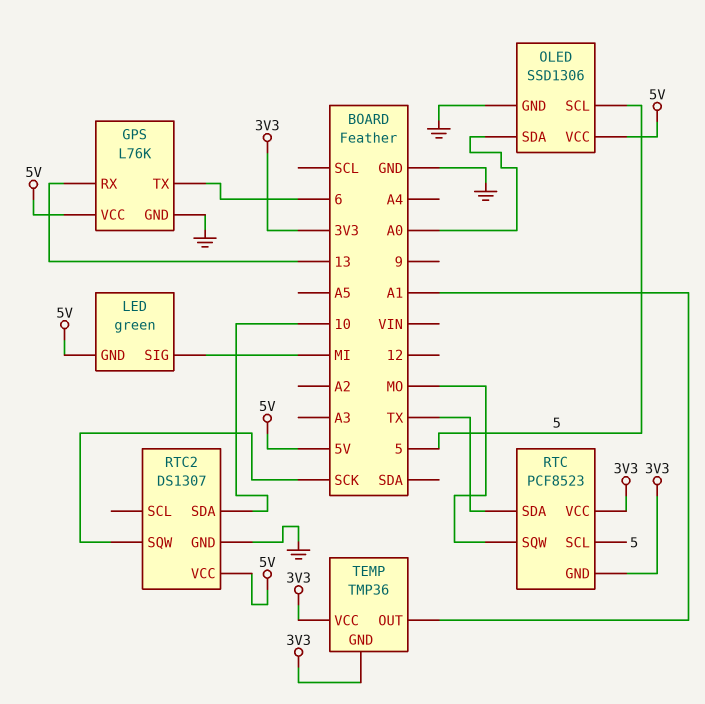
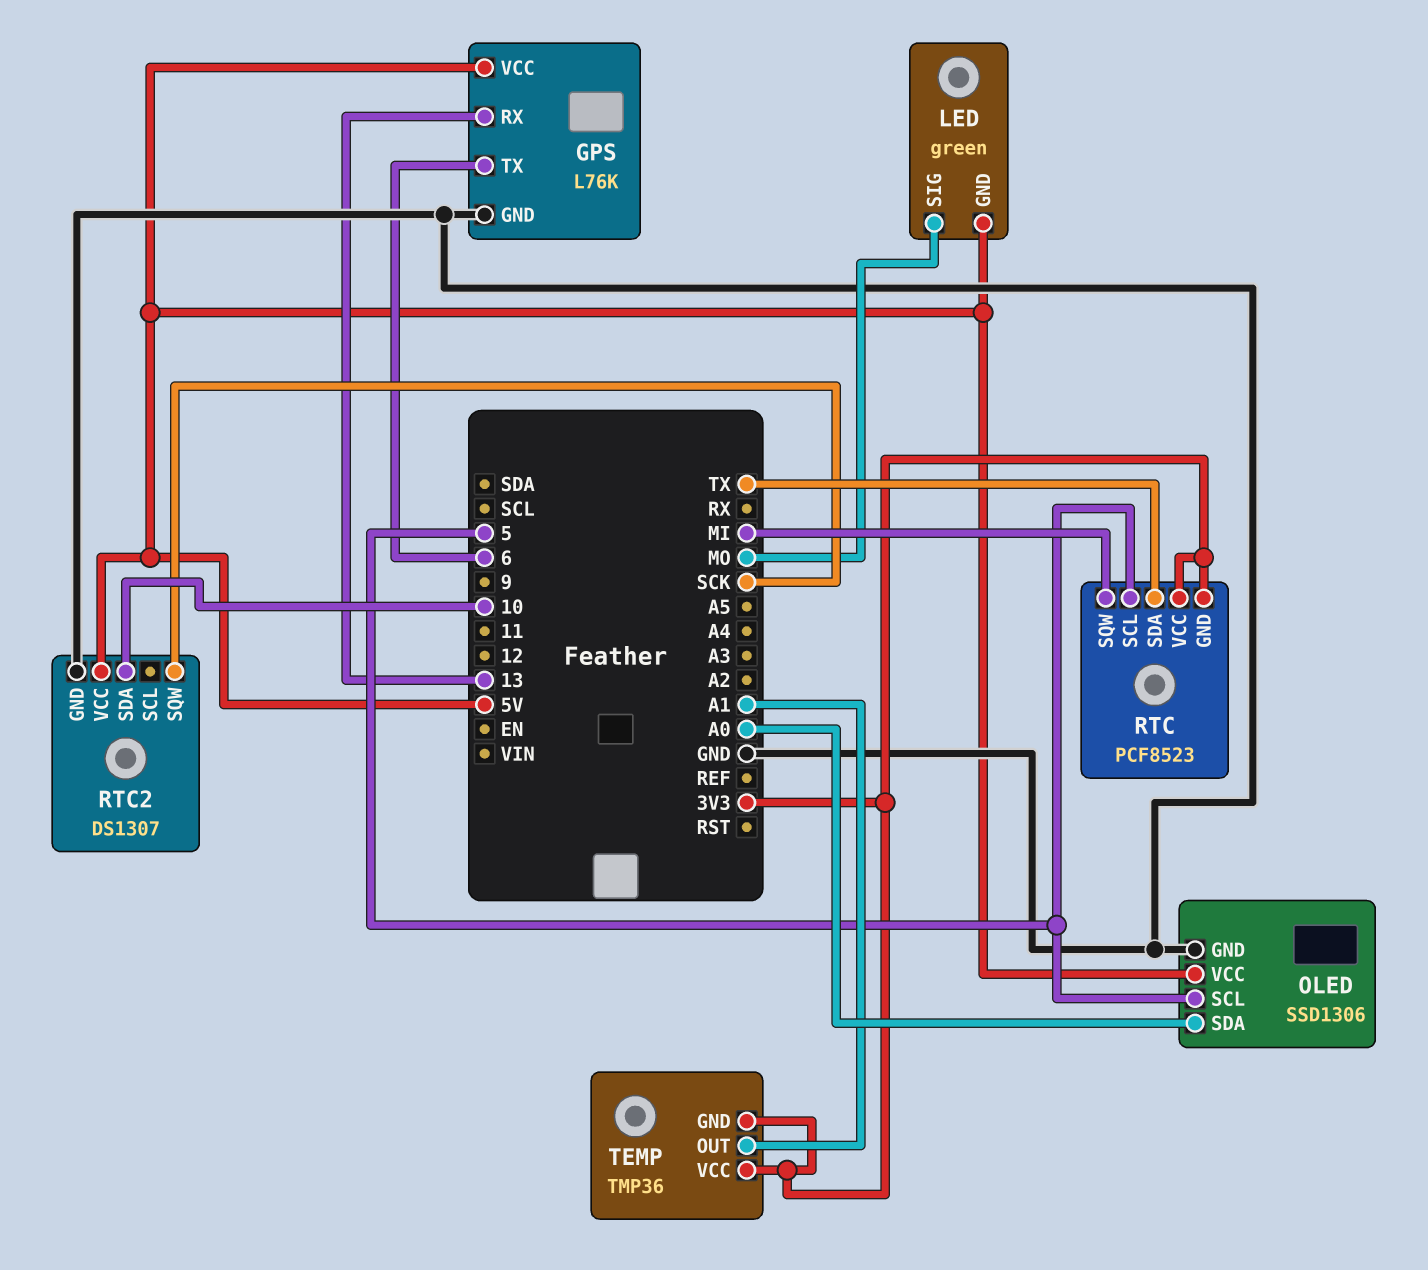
LED pin SIG: MI -> MO
RTC pin SQW: MO -> MI

